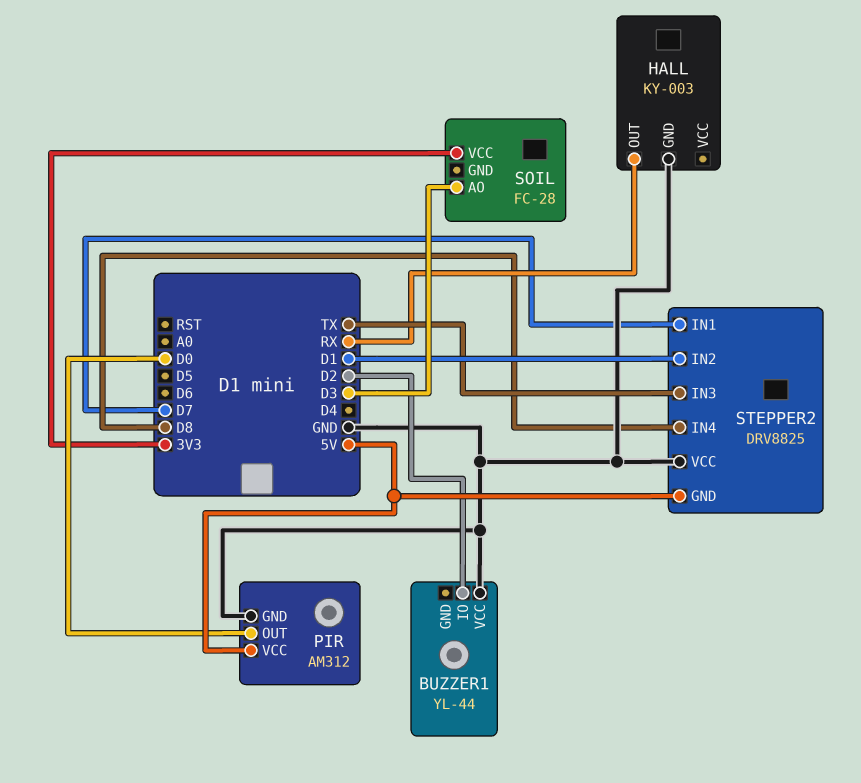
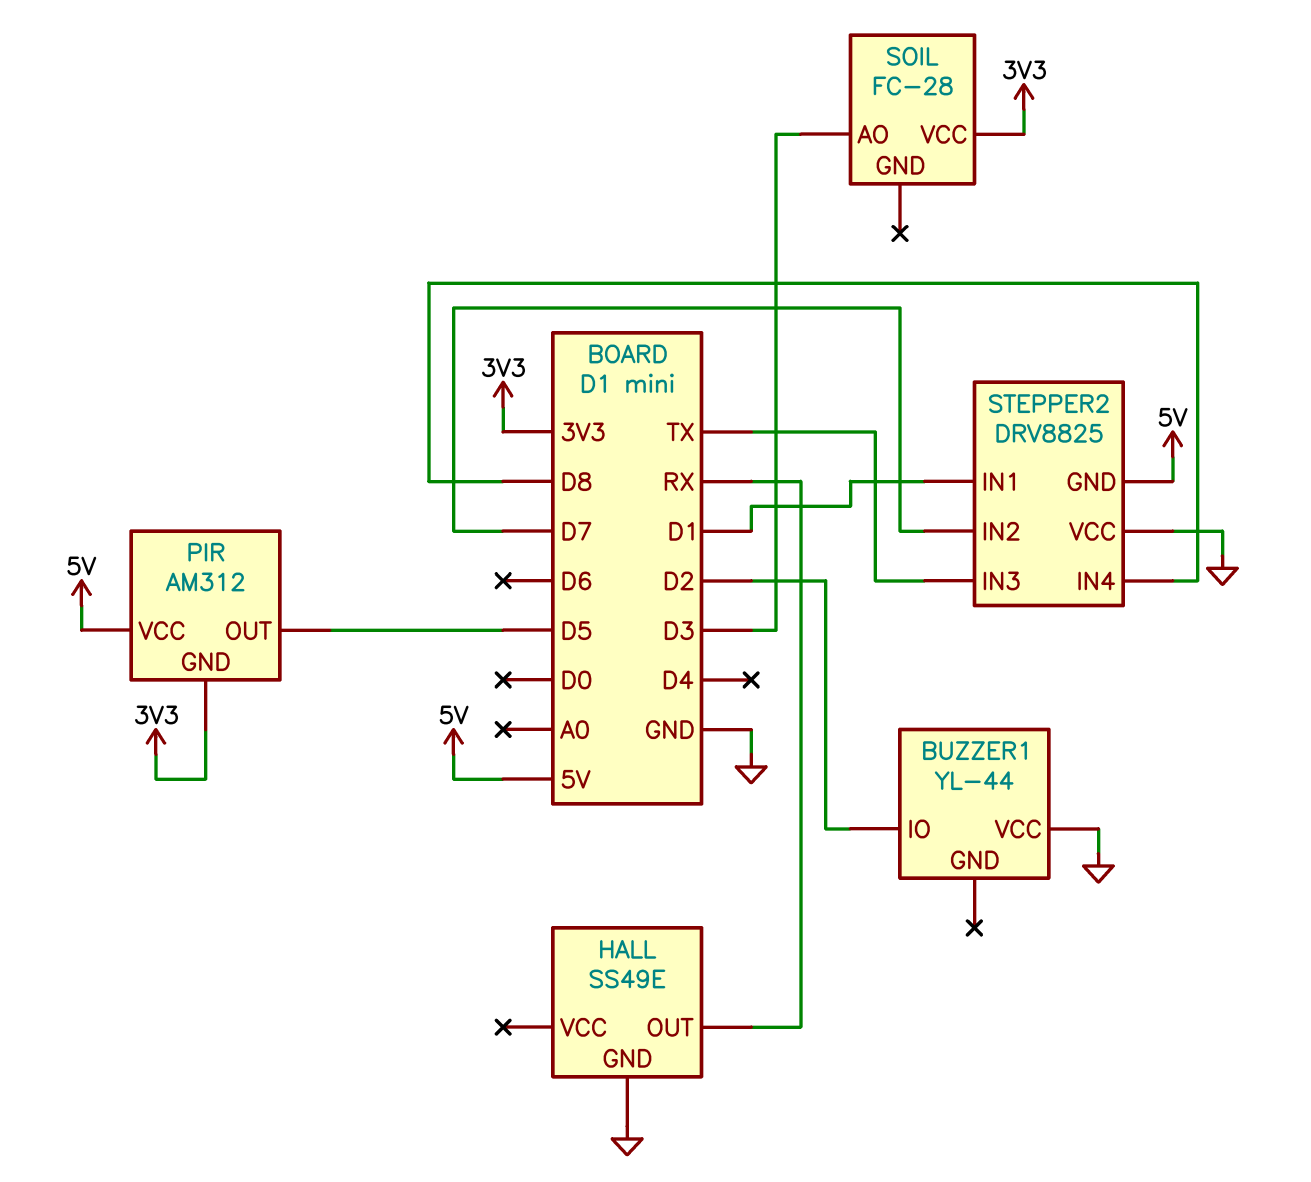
HALL: KY-003 -> SS49E
PIR pin GND: GND -> 3V3
PIR pin OUT: D0 -> D5
STEPPER2 pin IN1: D7 -> D1
STEPPER2 pin IN2: D1 -> D7

